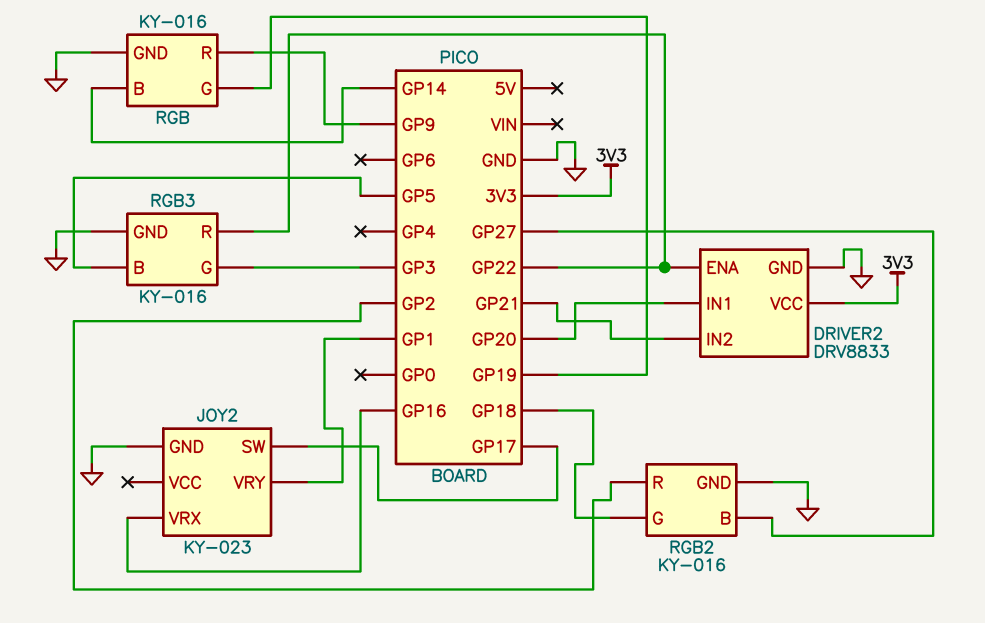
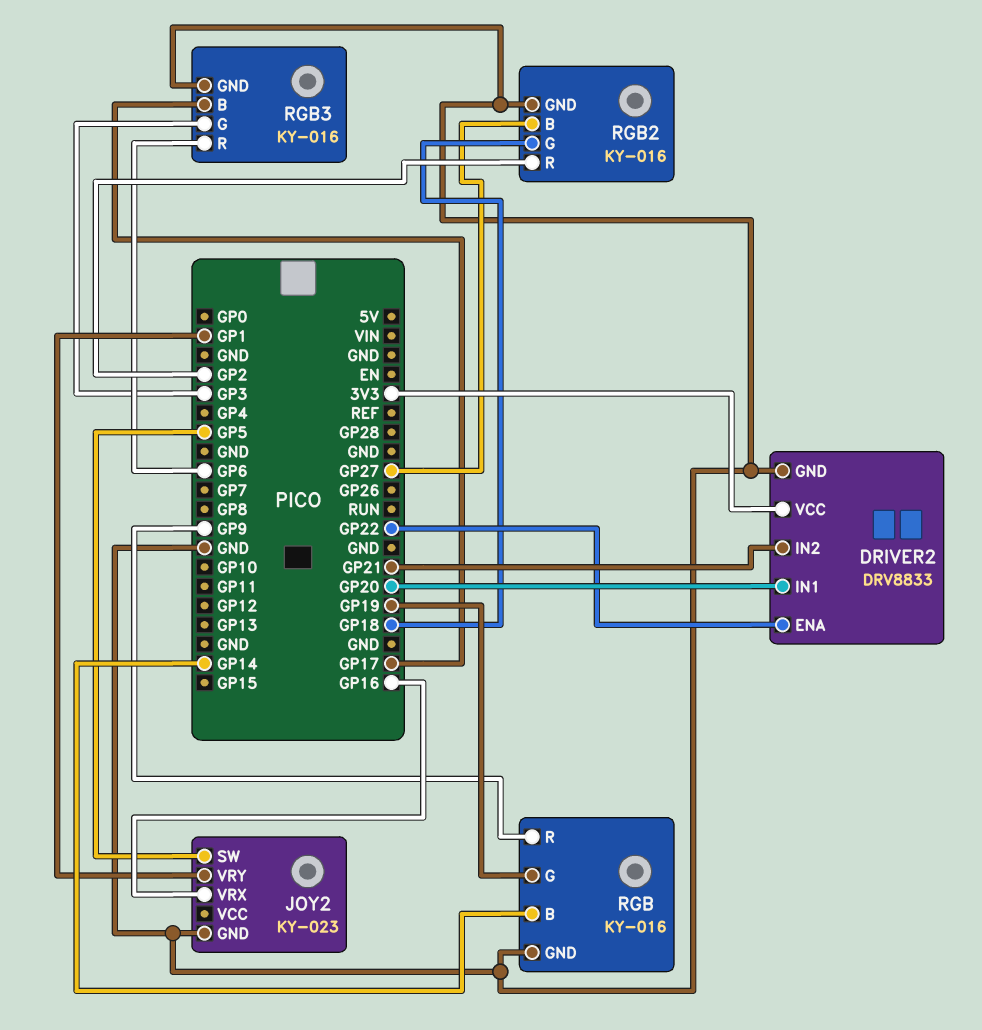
JOY2 pin SW: GP17 -> GP5
RGB3 pin B: GP5 -> GP17
RGB3 pin R: GP22 -> GP6

